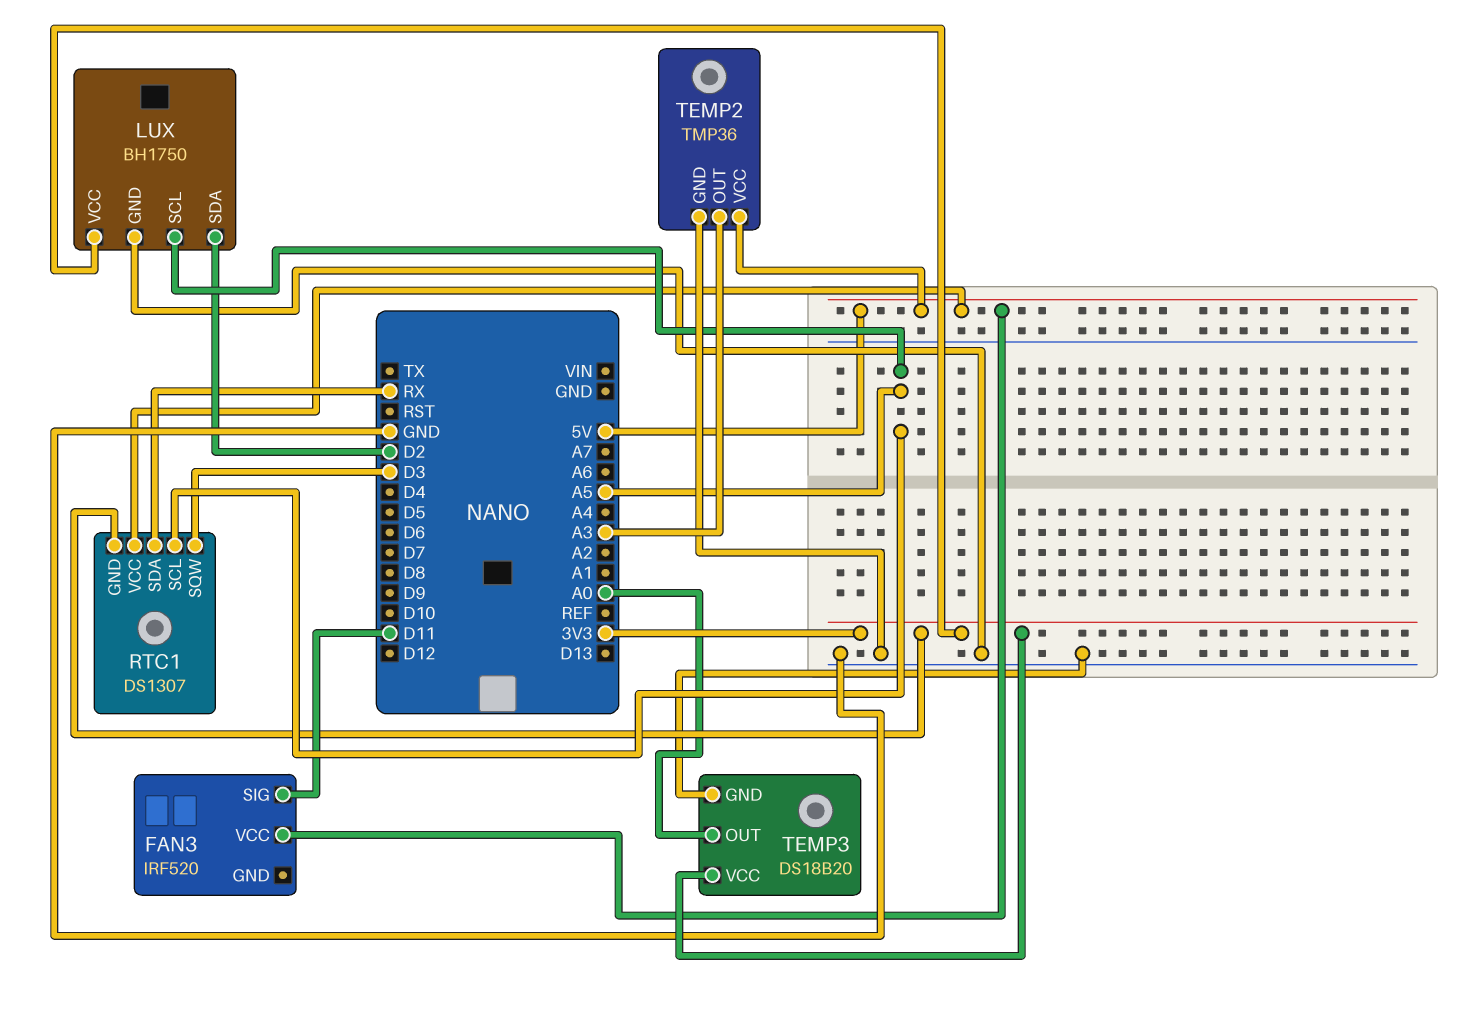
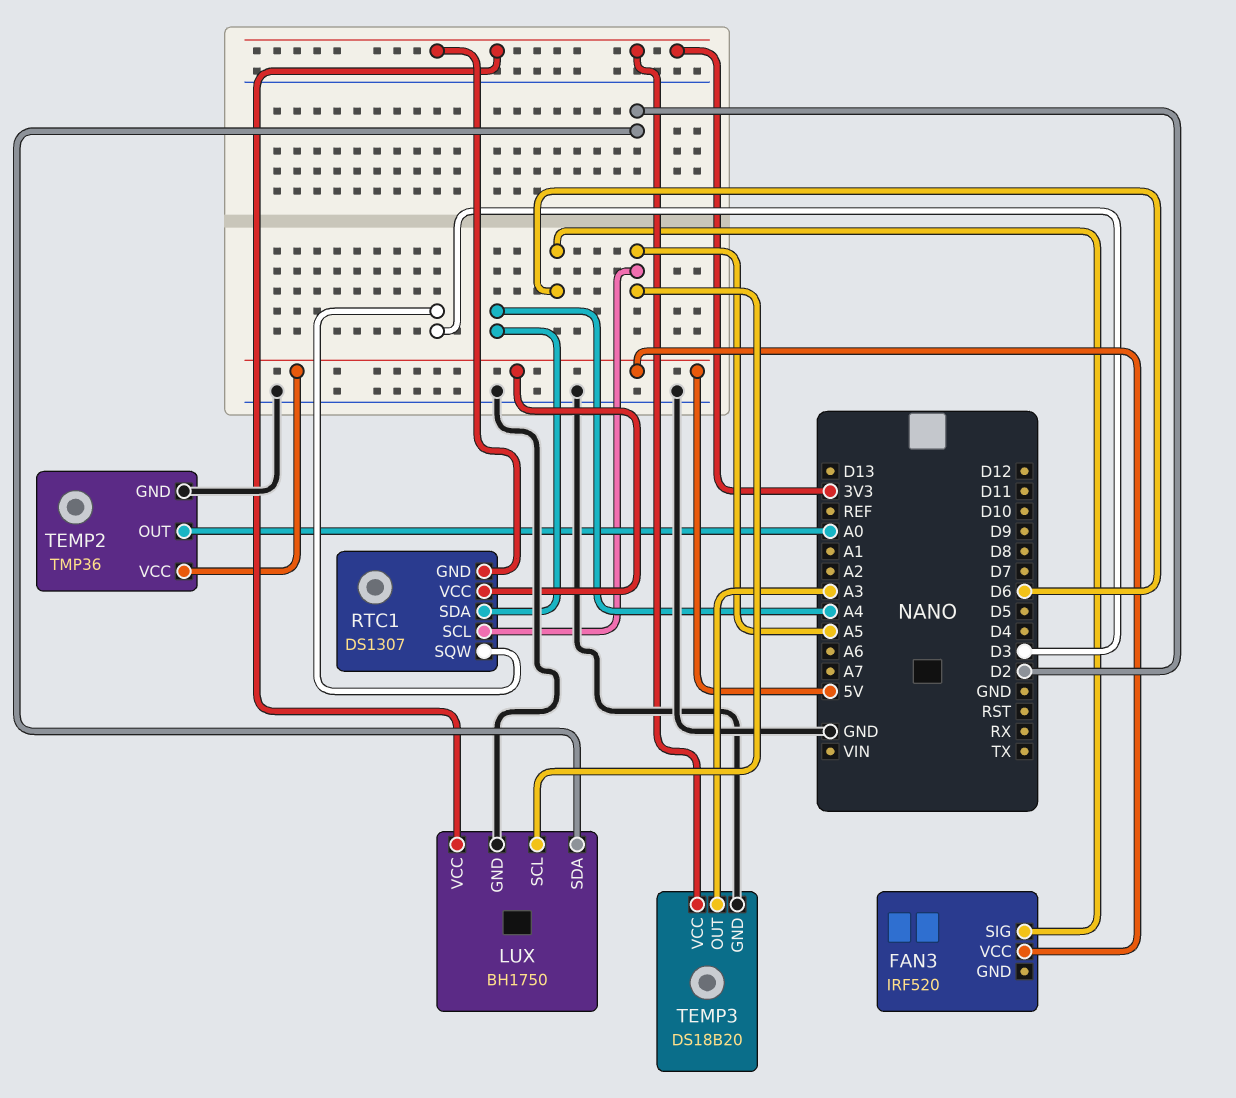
FAN3 pin SIG: D11 -> D6
RTC1 pin SDA: RX -> A4
TEMP2 pin OUT: A3 -> A0
TEMP3 pin OUT: A0 -> A3

